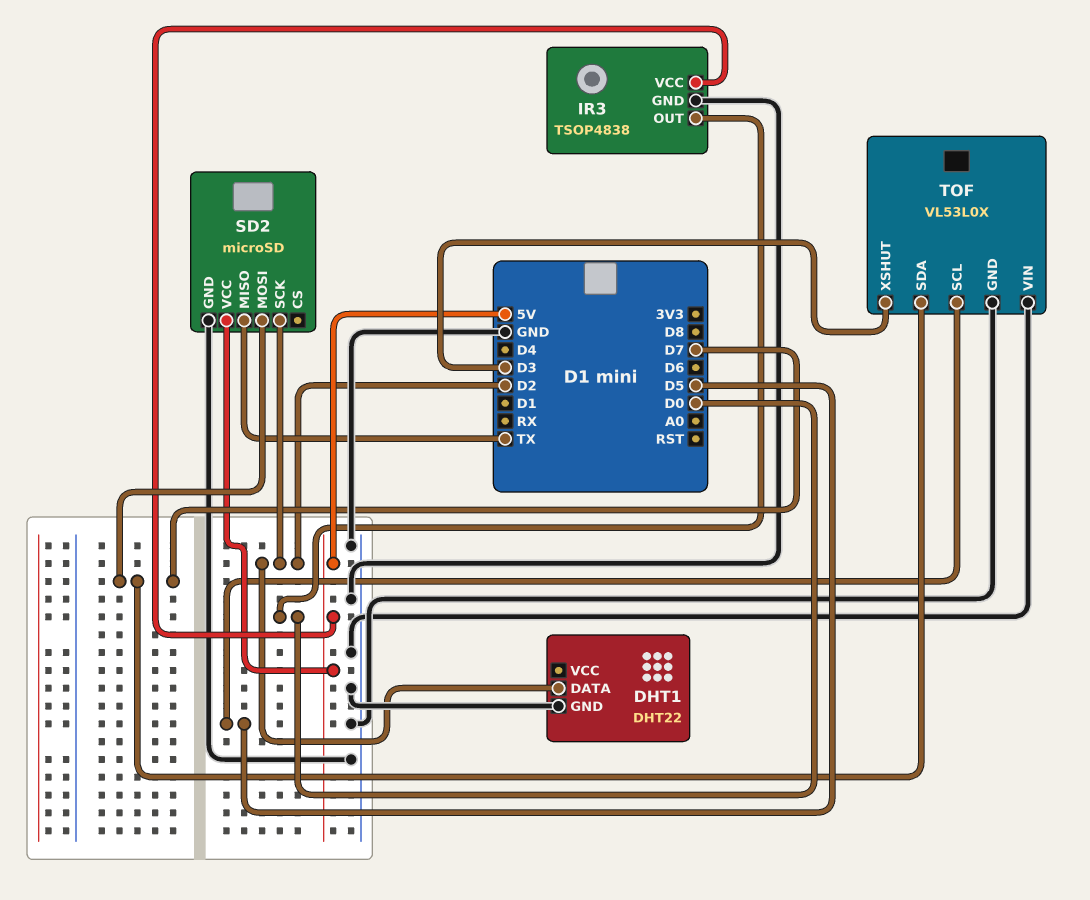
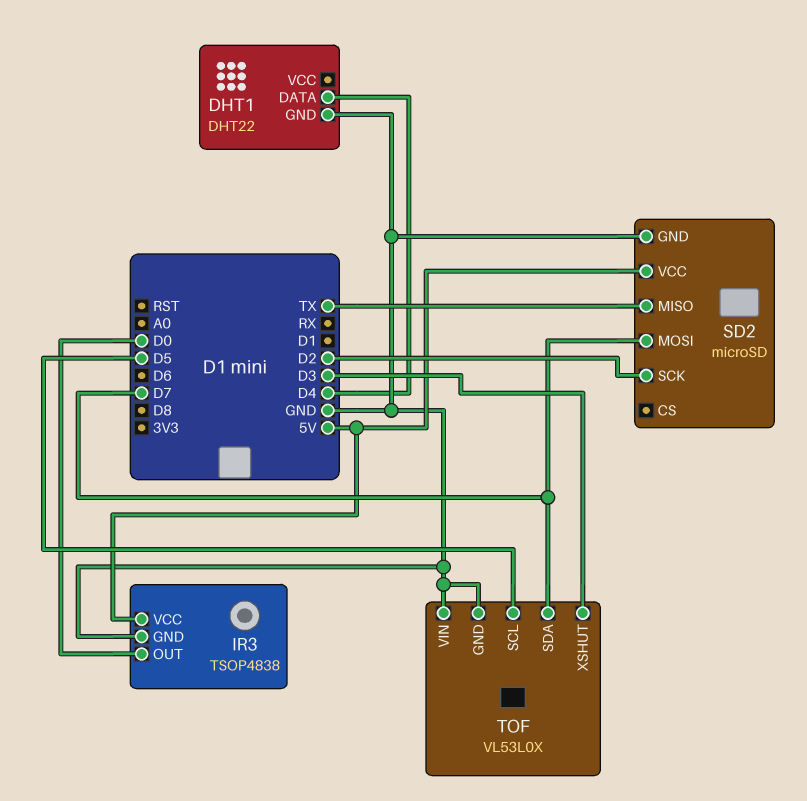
DHT1 pin DATA: D2 -> D4

